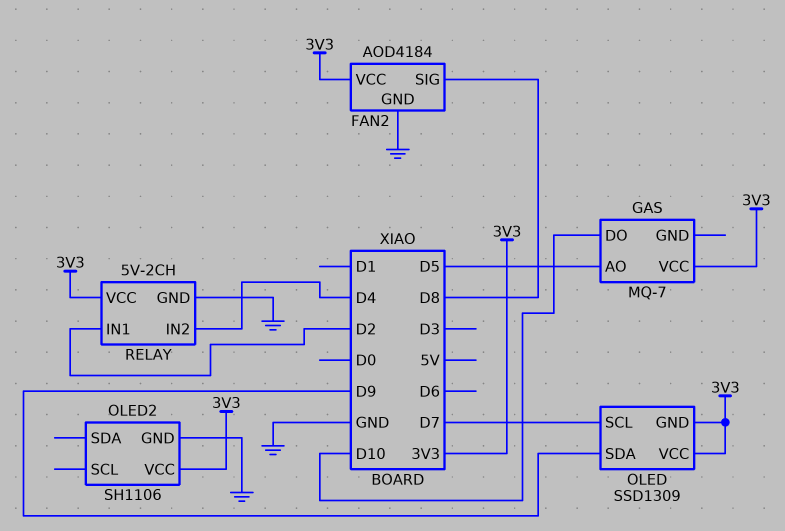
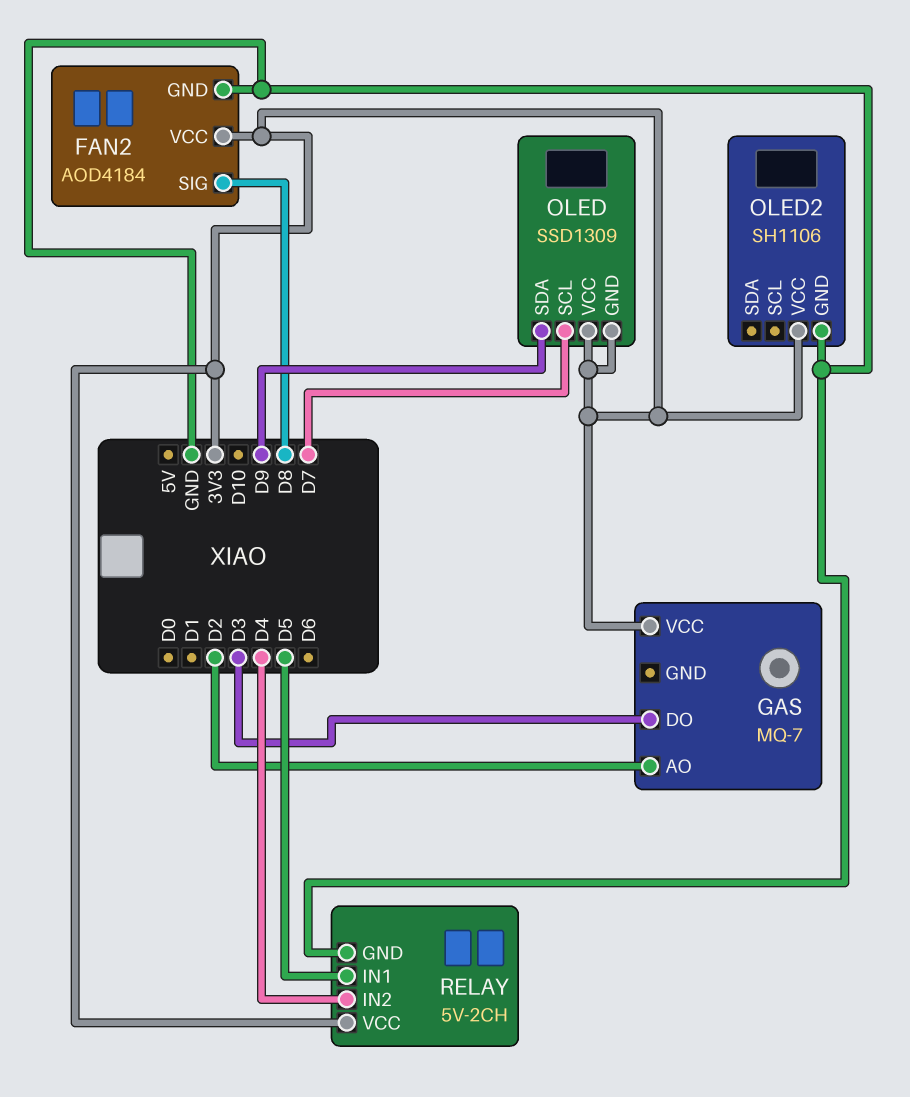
GAS pin AO: D5 -> D2
GAS pin DO: D10 -> D3
RELAY pin IN1: D2 -> D5

